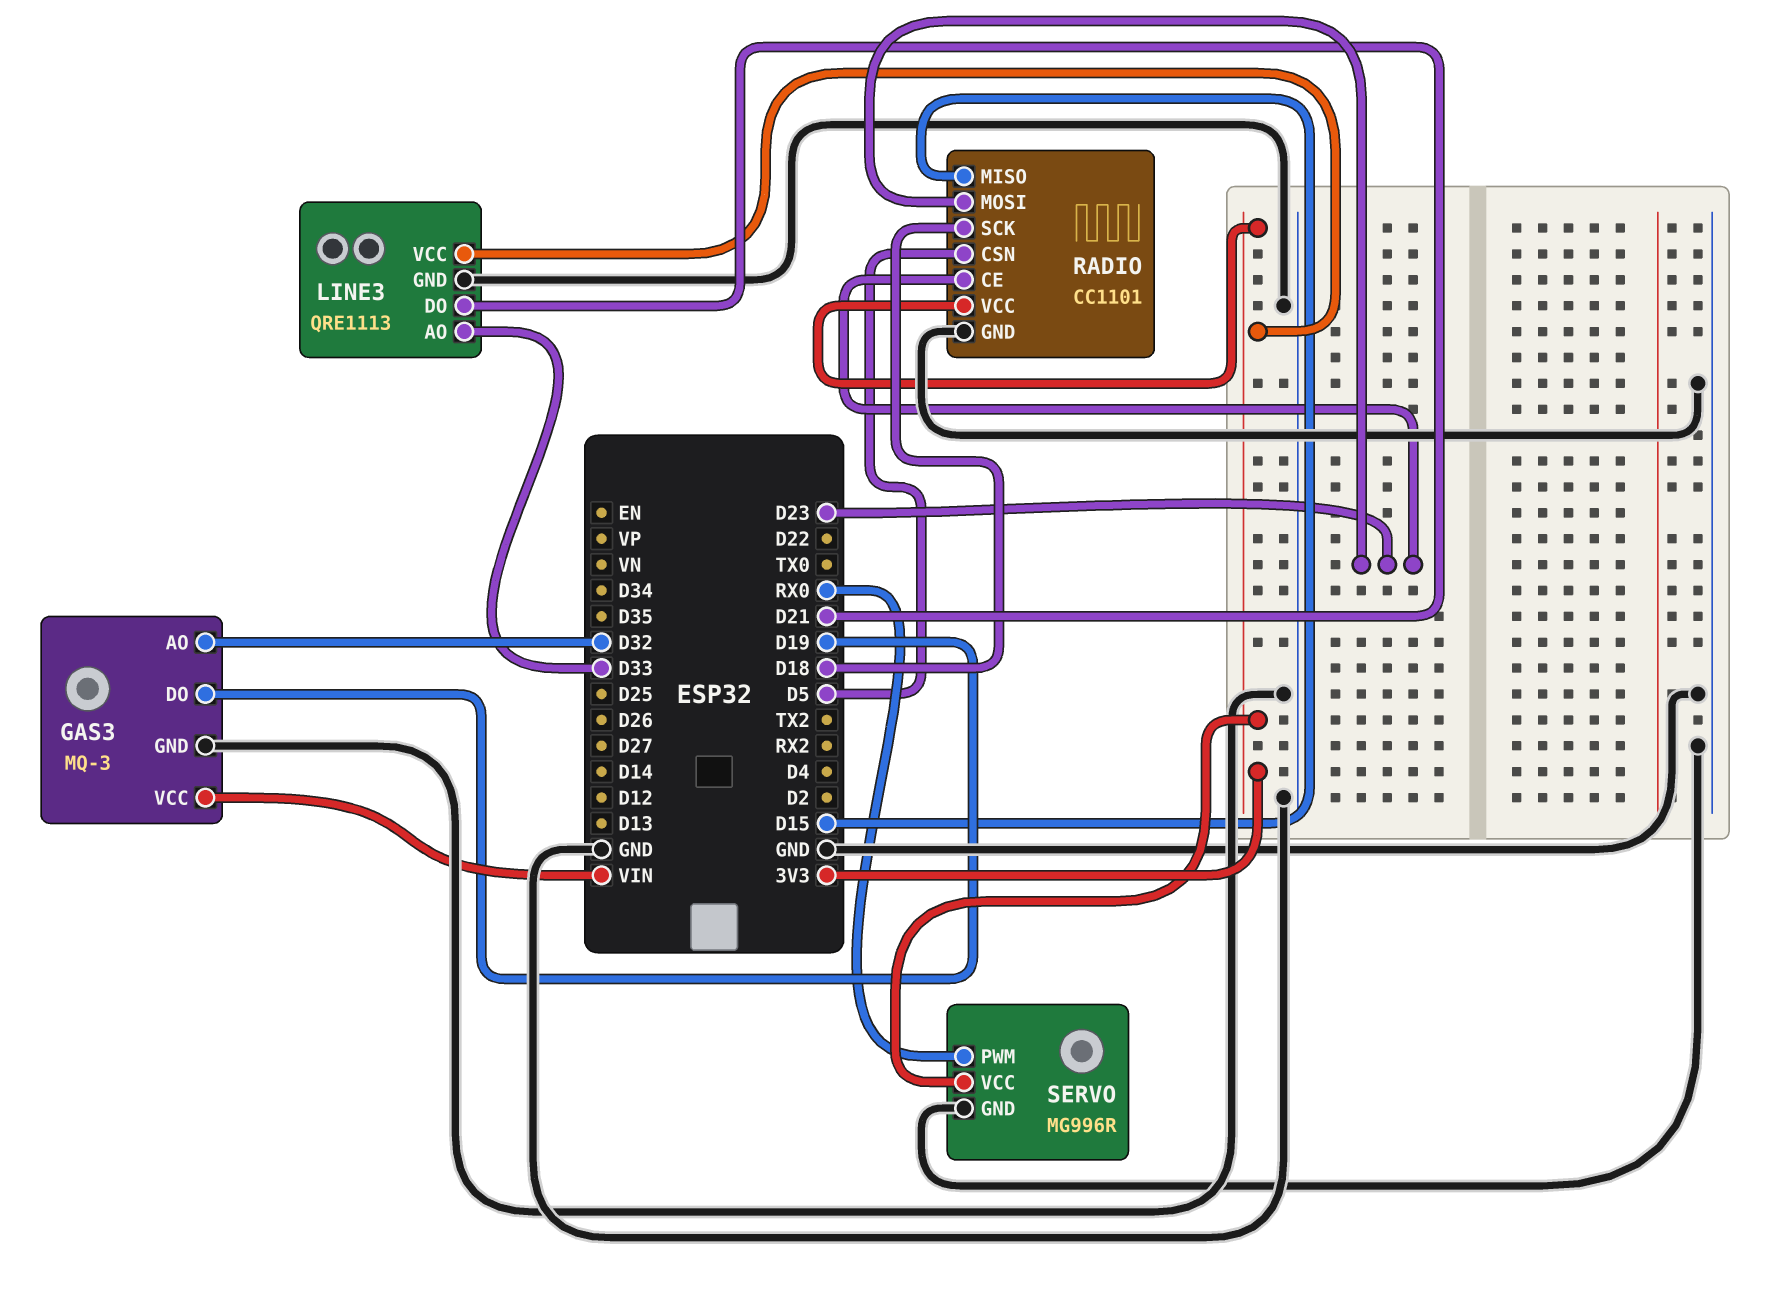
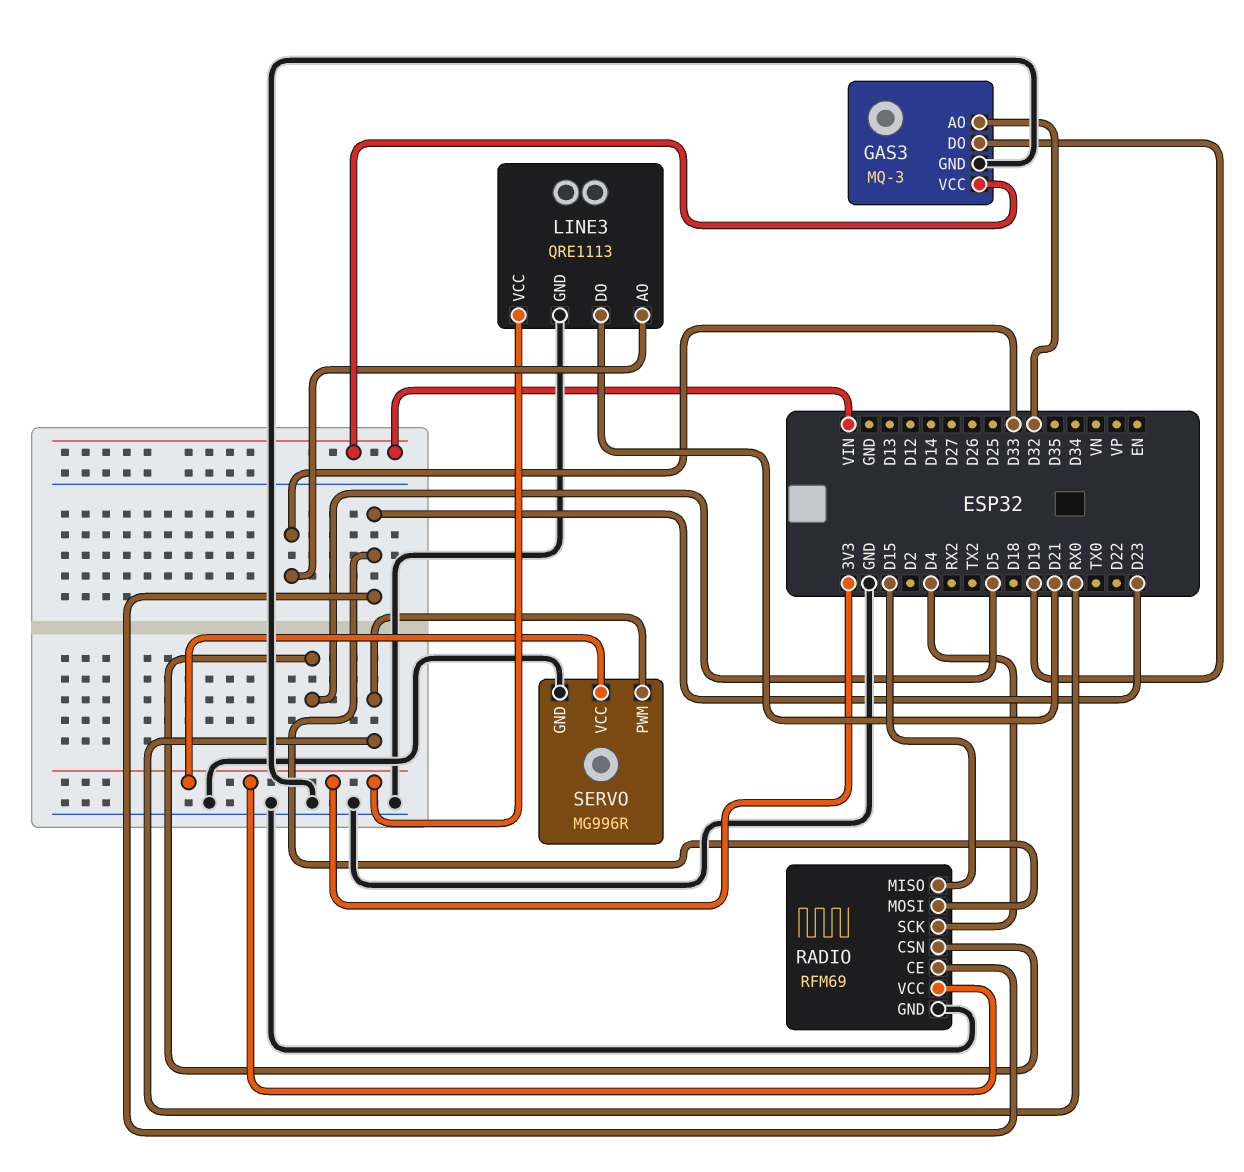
RADIO: CC1101 -> RFM69
RADIO pin SCK: D18 -> D4

